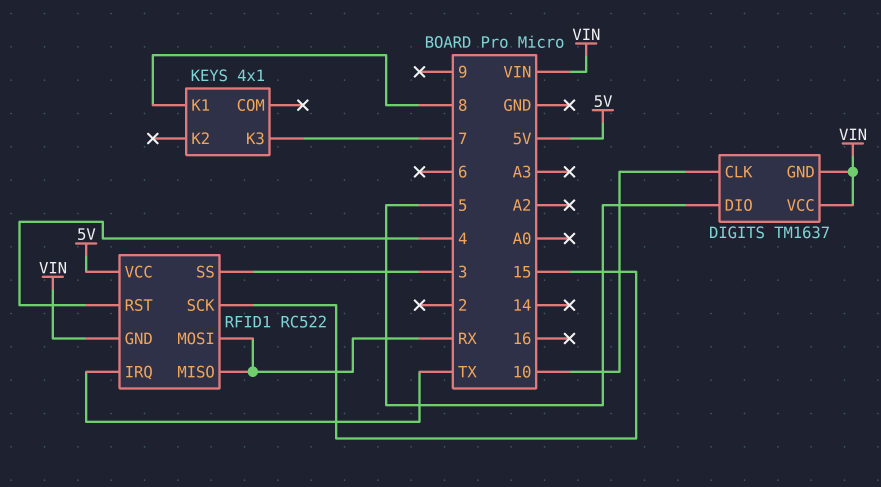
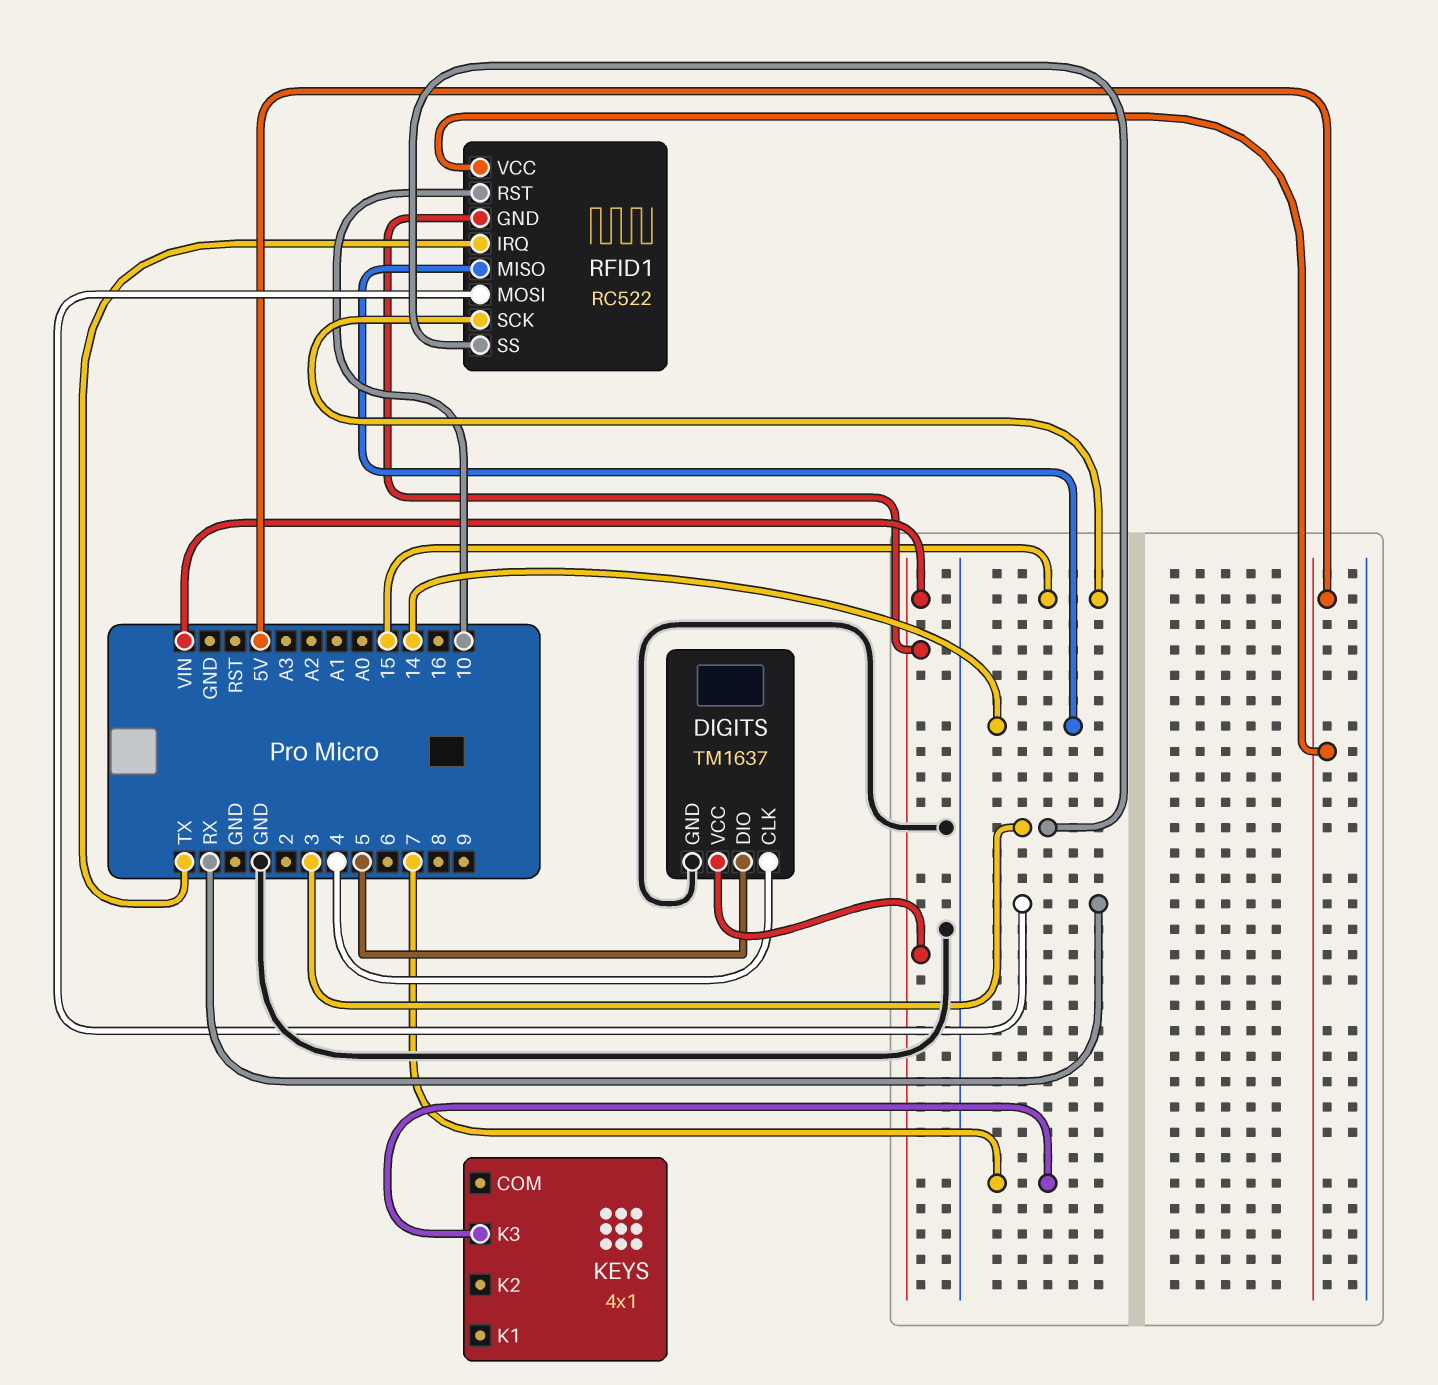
DIGITS pin CLK: 10 -> 4
DIGITS pin GND: VIN -> GND
KEYS pin K1: 8 -> none
RFID1 pin MISO: RX -> 14
RFID1 pin RST: 4 -> 10

